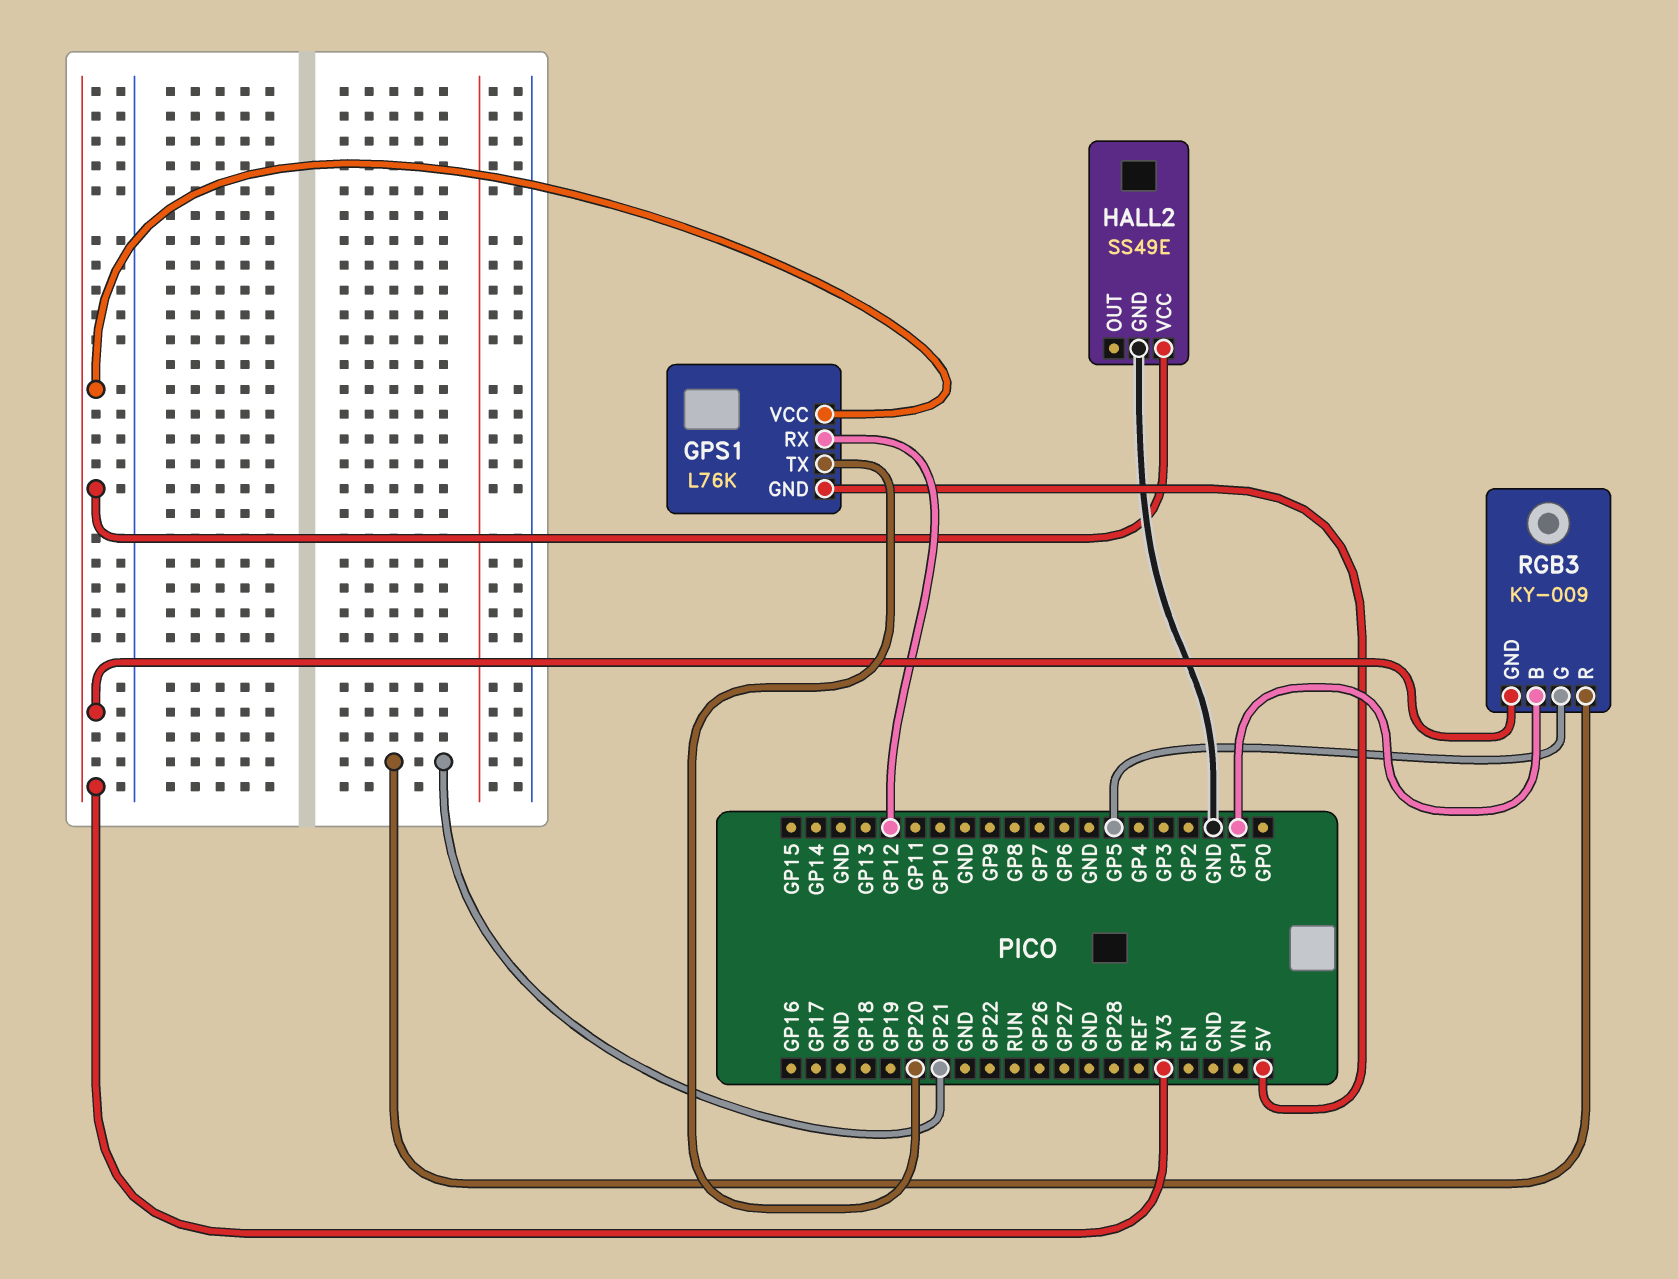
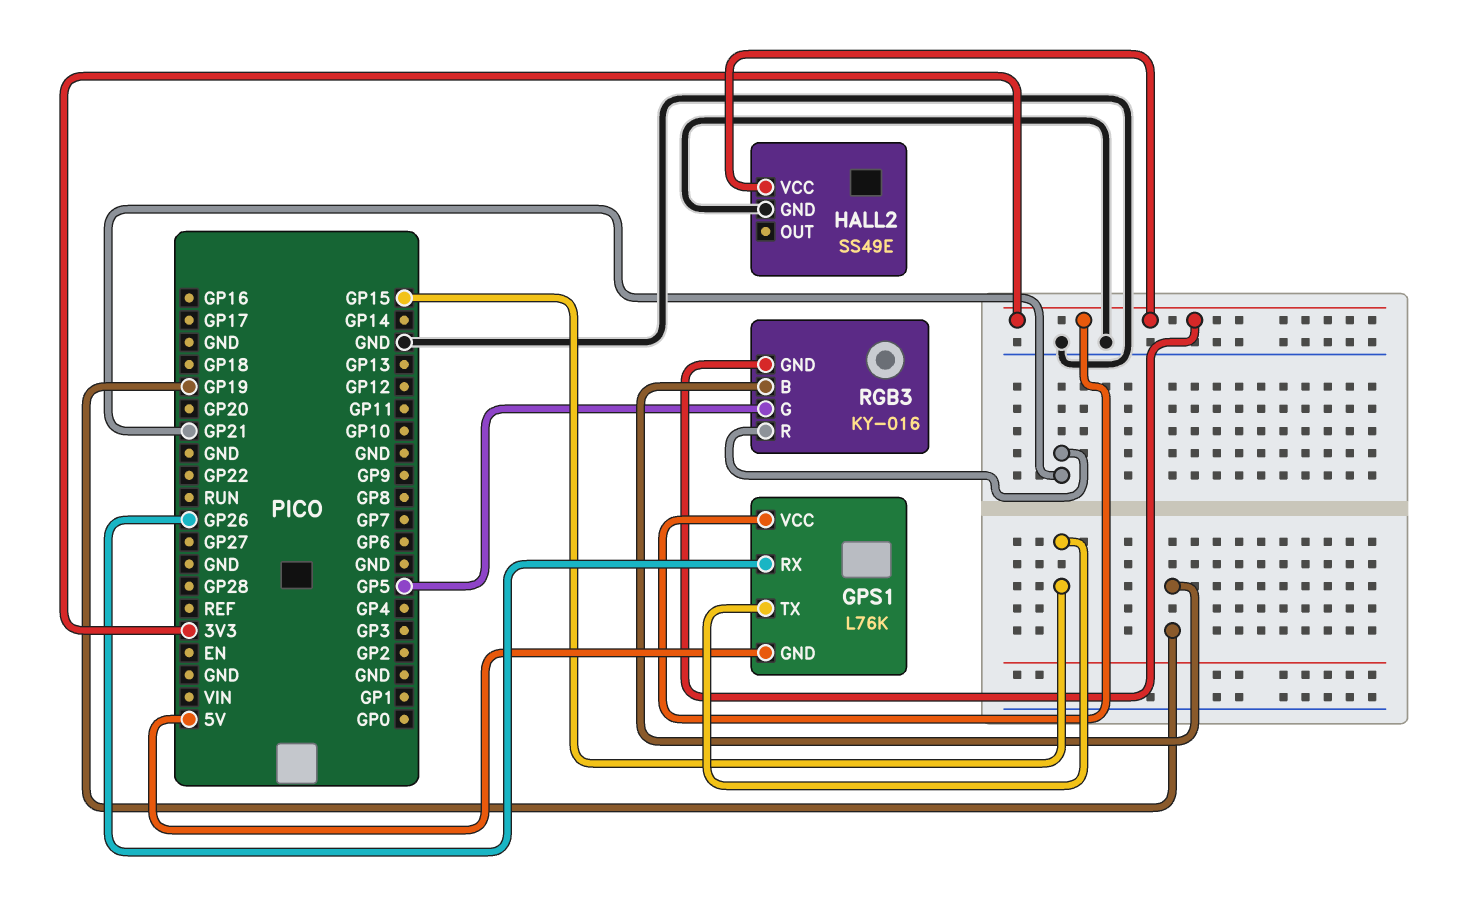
GPS1 pin RX: GP12 -> GP26
GPS1 pin TX: GP20 -> GP15
RGB3: KY-009 -> KY-016
RGB3 pin B: GP1 -> GP19

